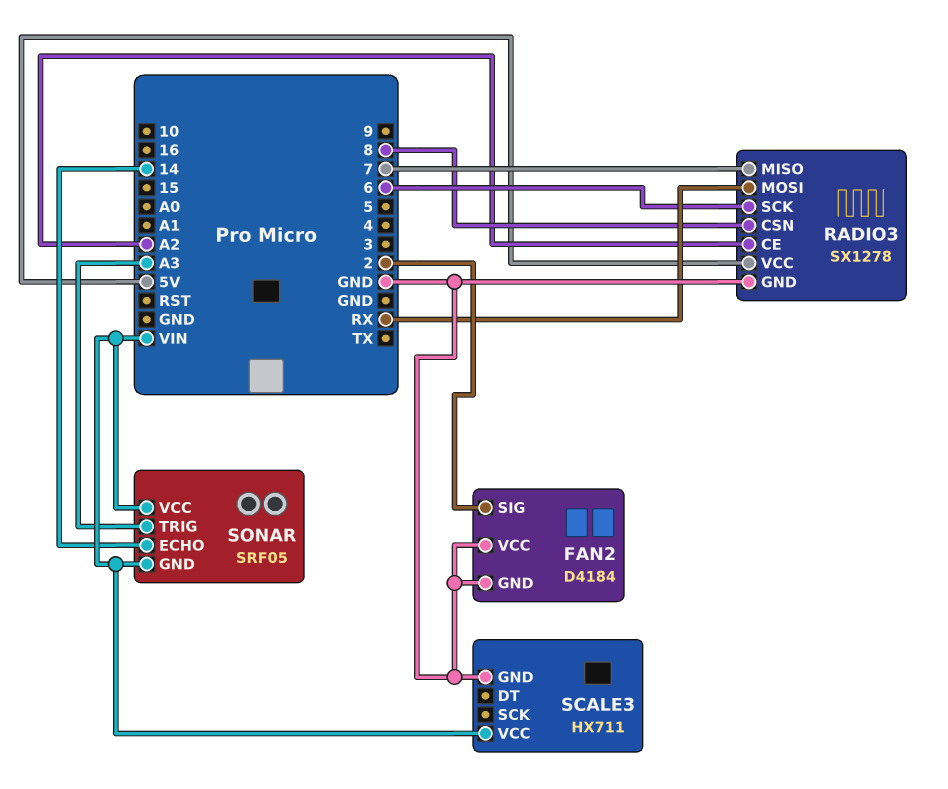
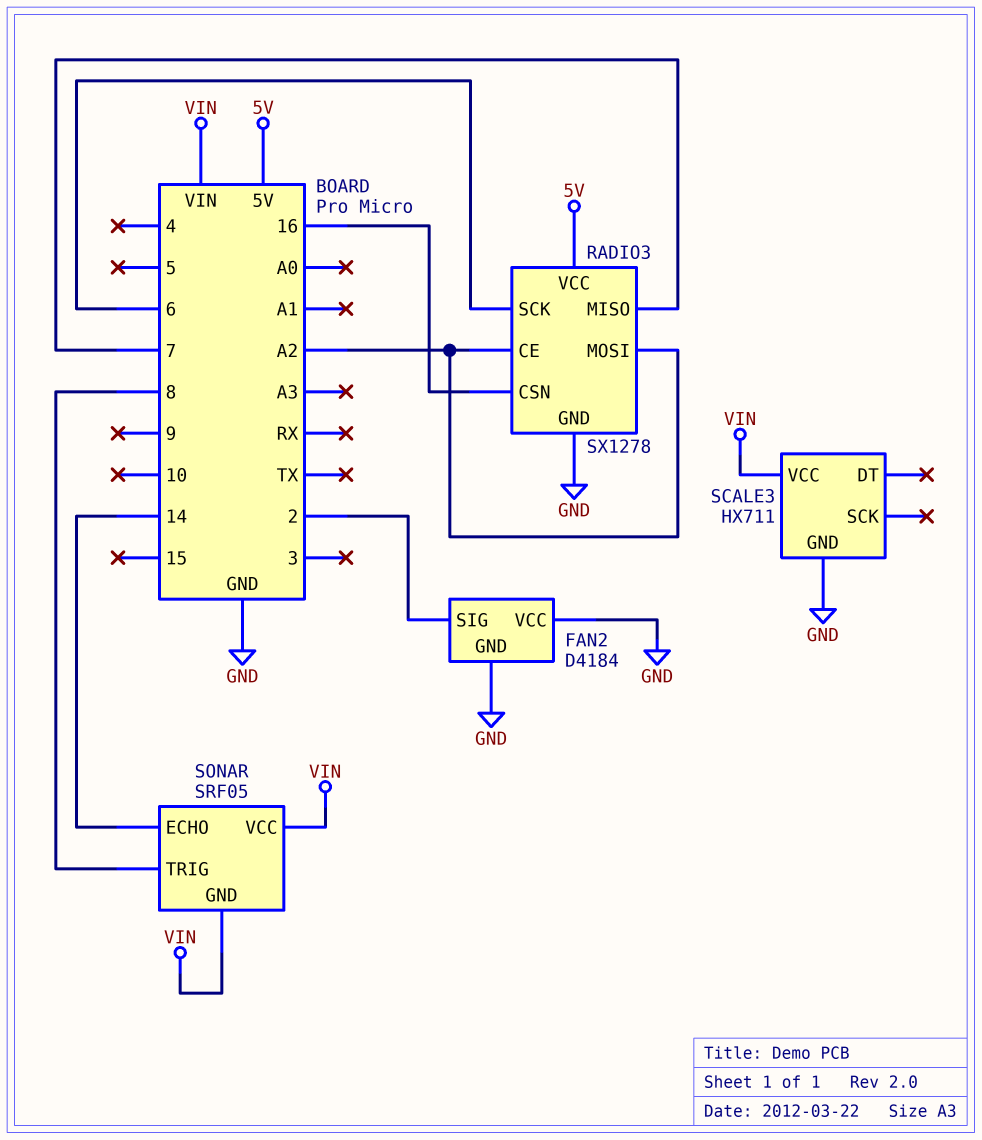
RADIO3 pin CSN: 8 -> 16
RADIO3 pin MOSI: RX -> A2
SONAR pin TRIG: A3 -> 8

